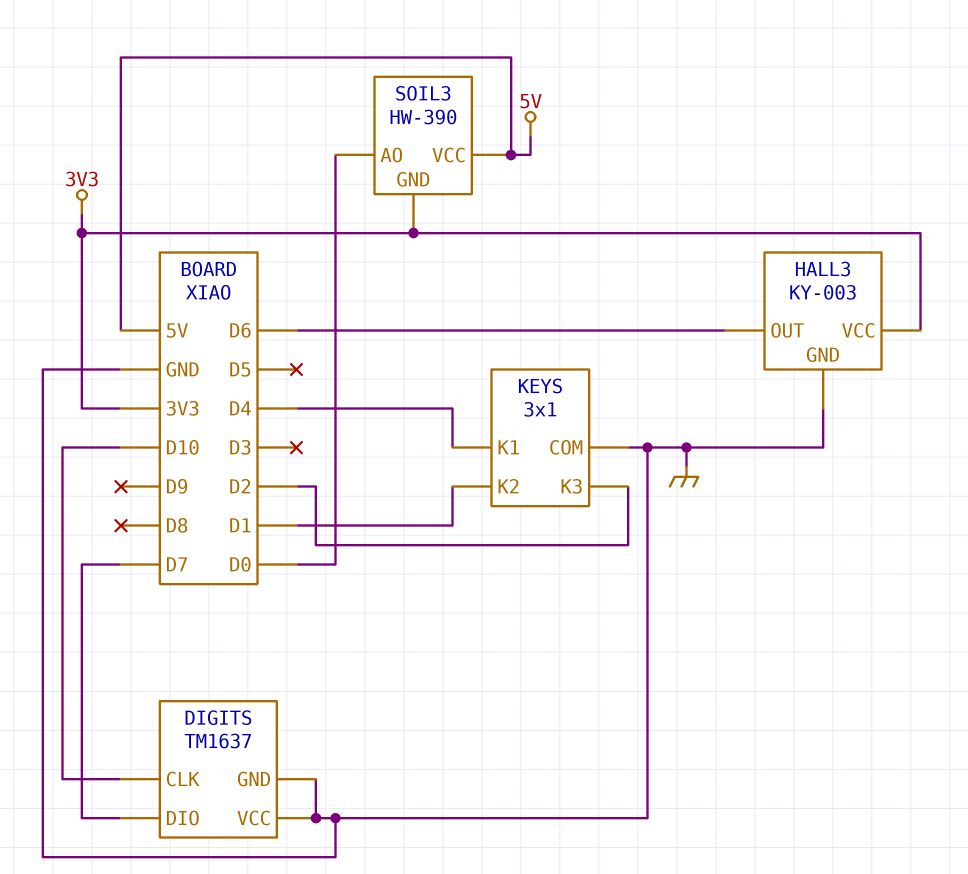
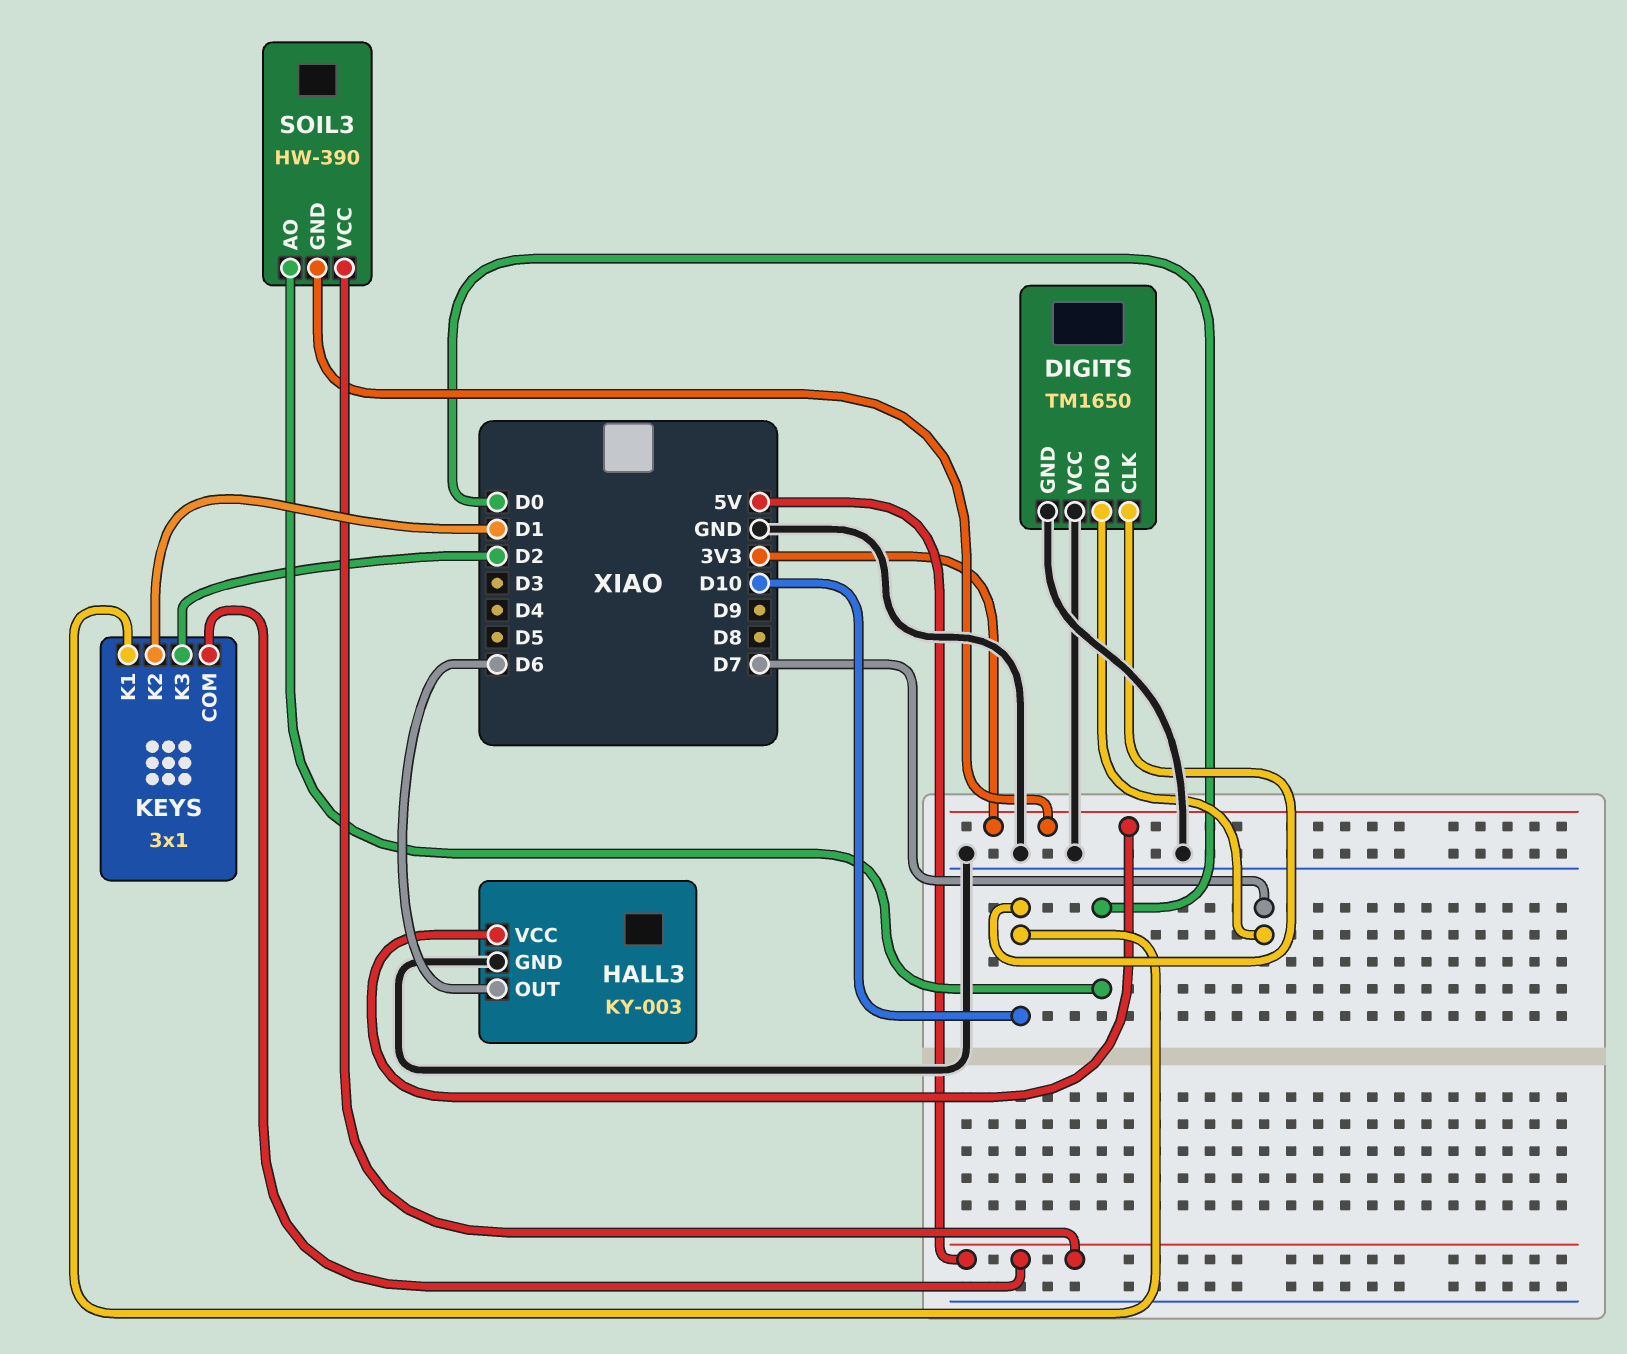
DIGITS: TM1637 -> TM1650
KEYS pin COM: GND -> 5V
KEYS pin K1: D4 -> D10

